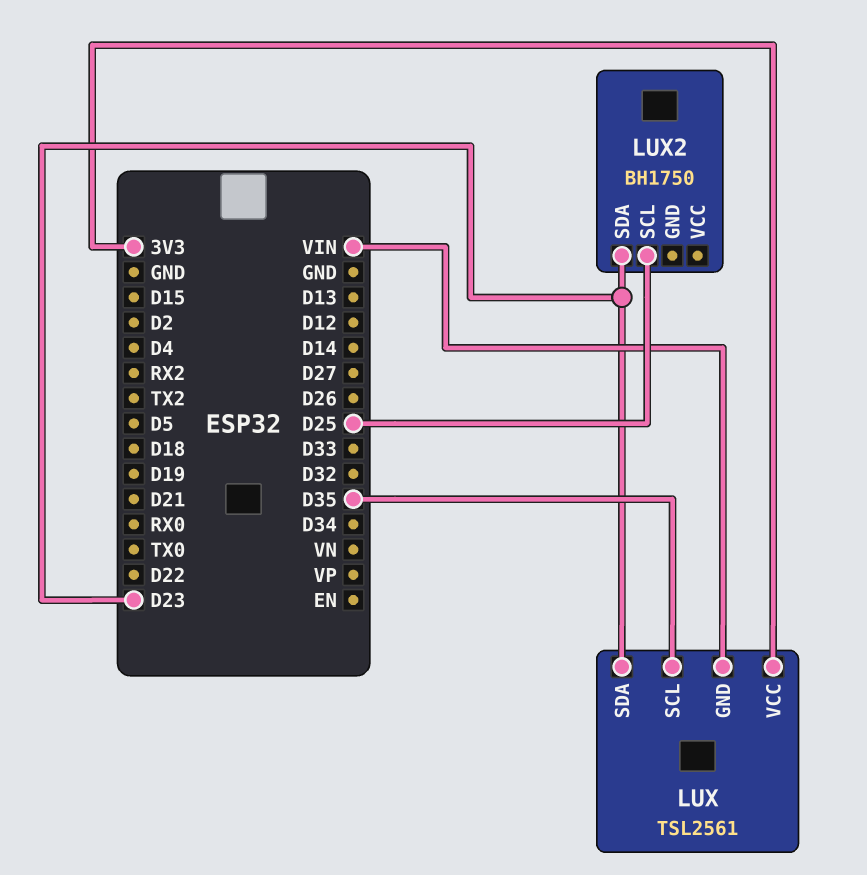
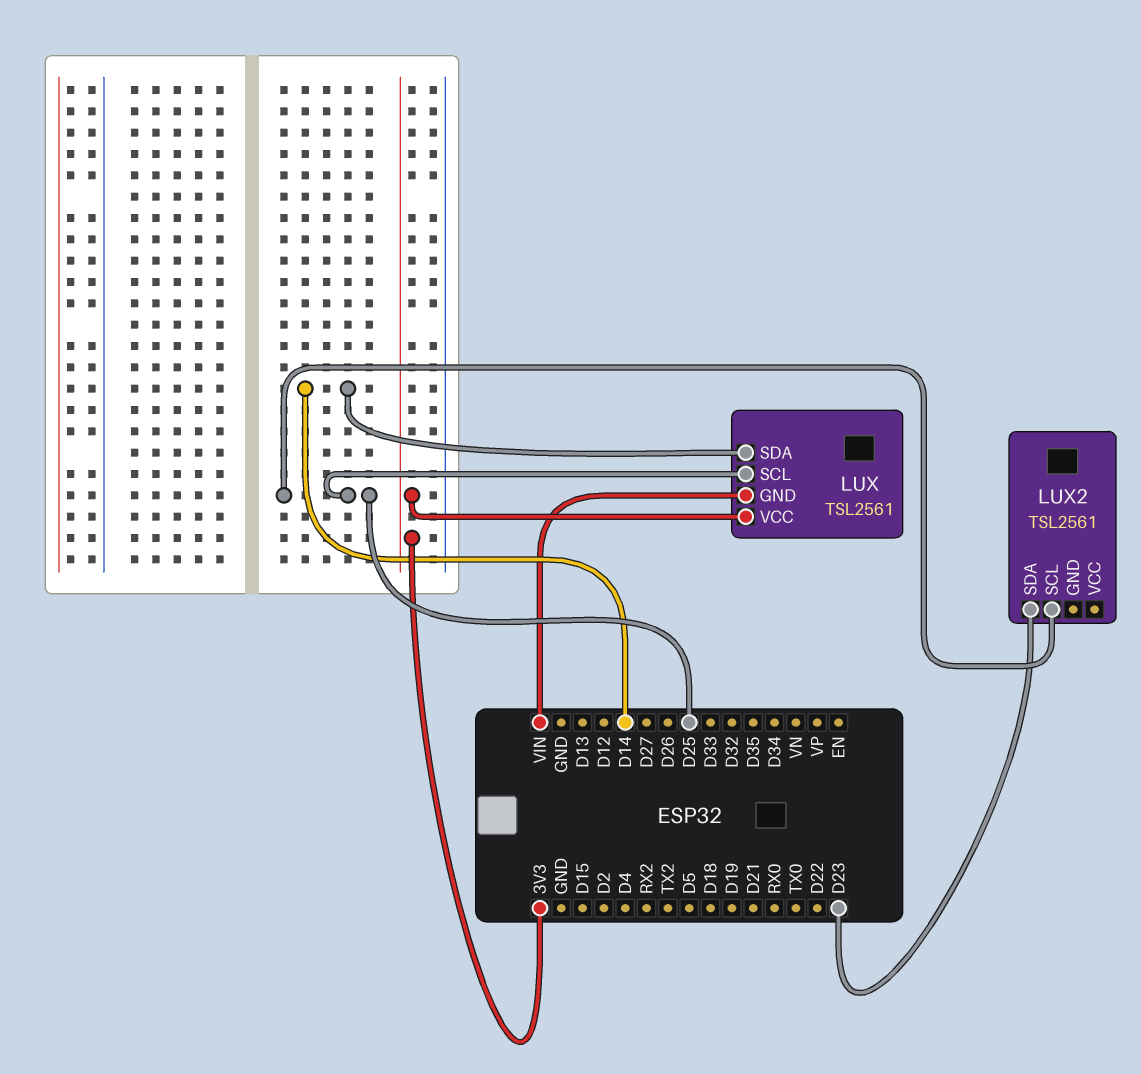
LUX pin SCL: D35 -> D25
LUX pin SDA: D23 -> D14
LUX2: BH1750 -> TSL2561

